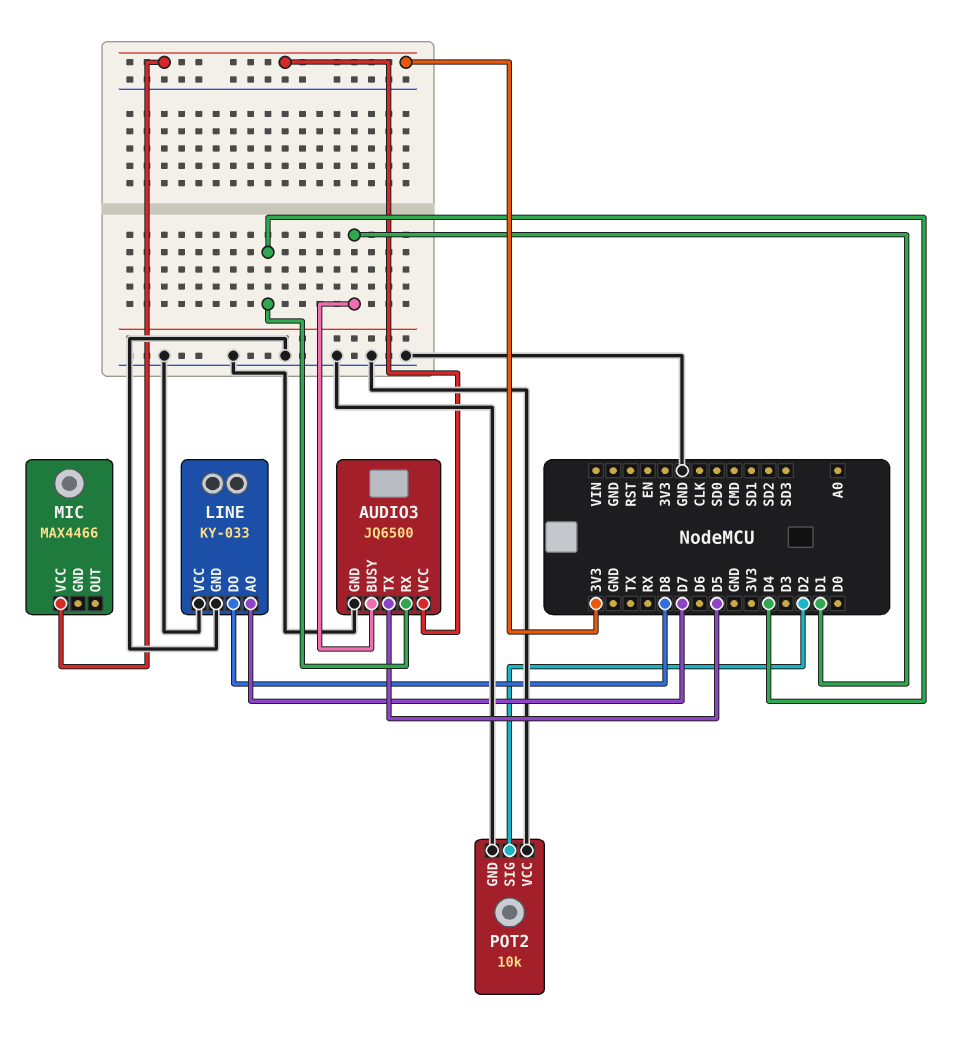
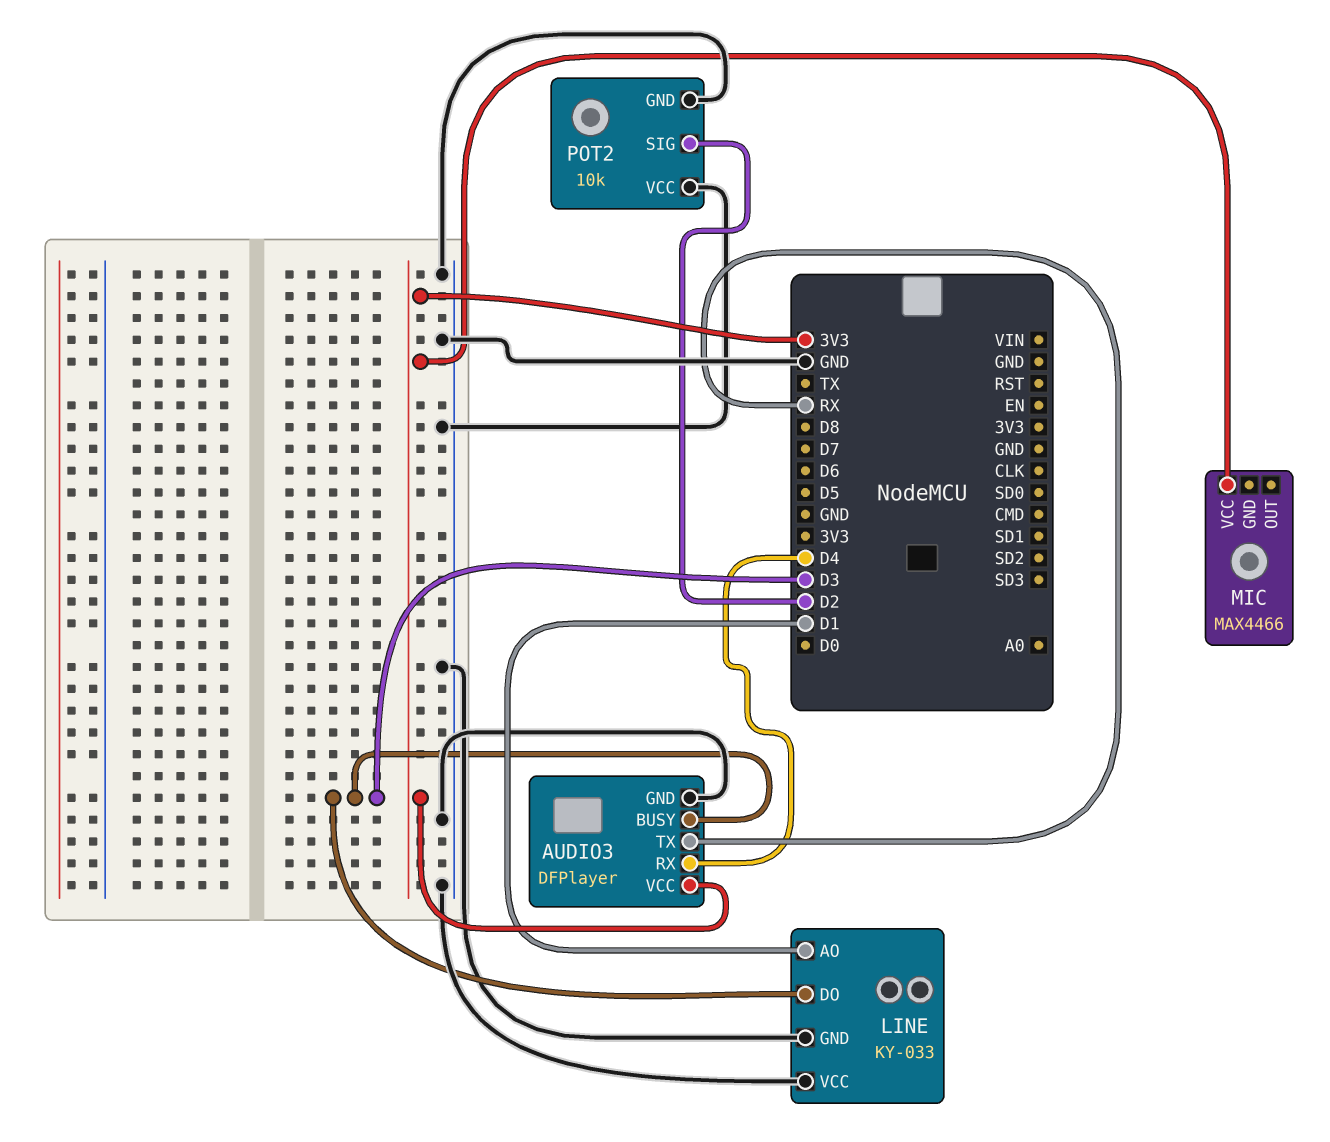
AUDIO3: JQ6500 -> DFPlayer
AUDIO3 pin BUSY: D1 -> D3
AUDIO3 pin TX: D5 -> RX
LINE pin AO: D7 -> D1
LINE pin DO: D8 -> D3

